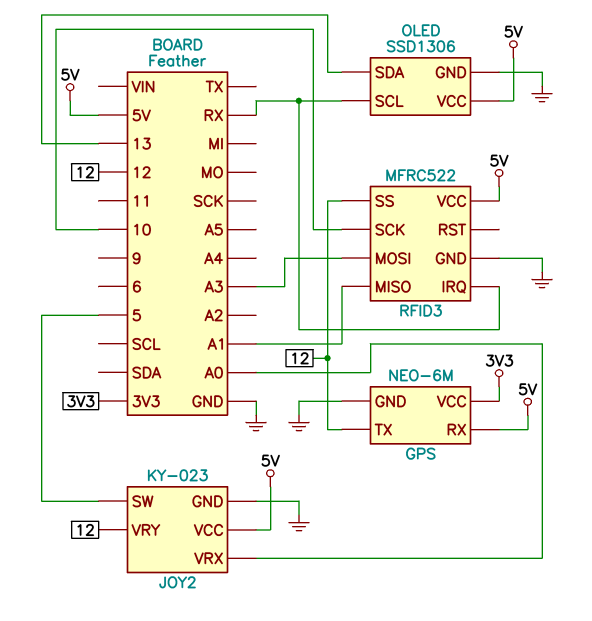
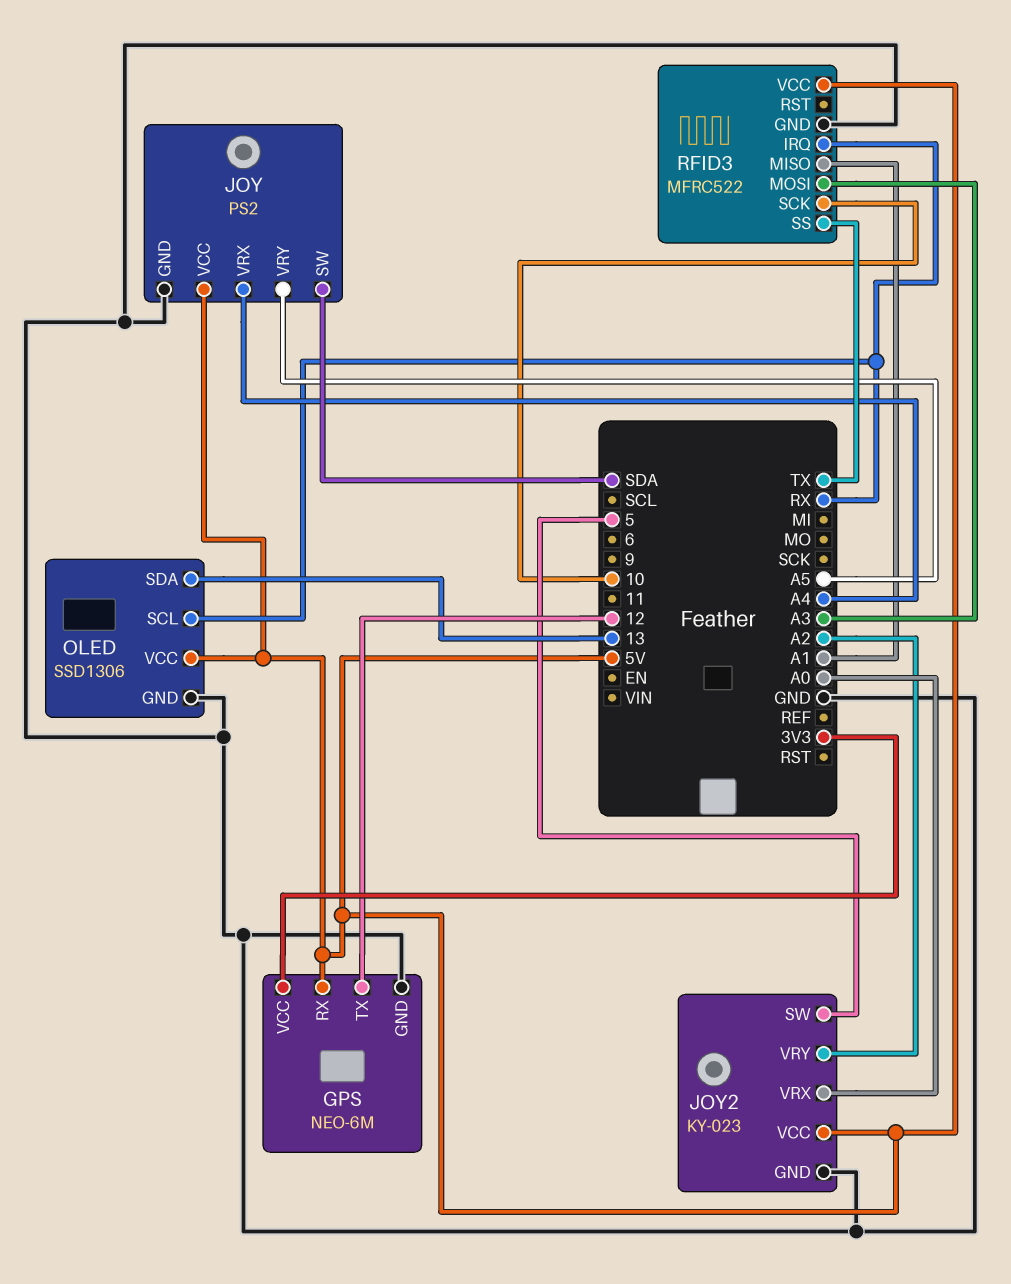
JOY: none -> PS2
JOY pin GND: none -> GND
JOY pin SW: none -> SDA
JOY pin VCC: none -> 5V
JOY pin VRX: none -> A4
JOY pin VRY: none -> A5
JOY2 pin VRY: 12 -> A2
RFID3 pin SS: 12 -> TX

